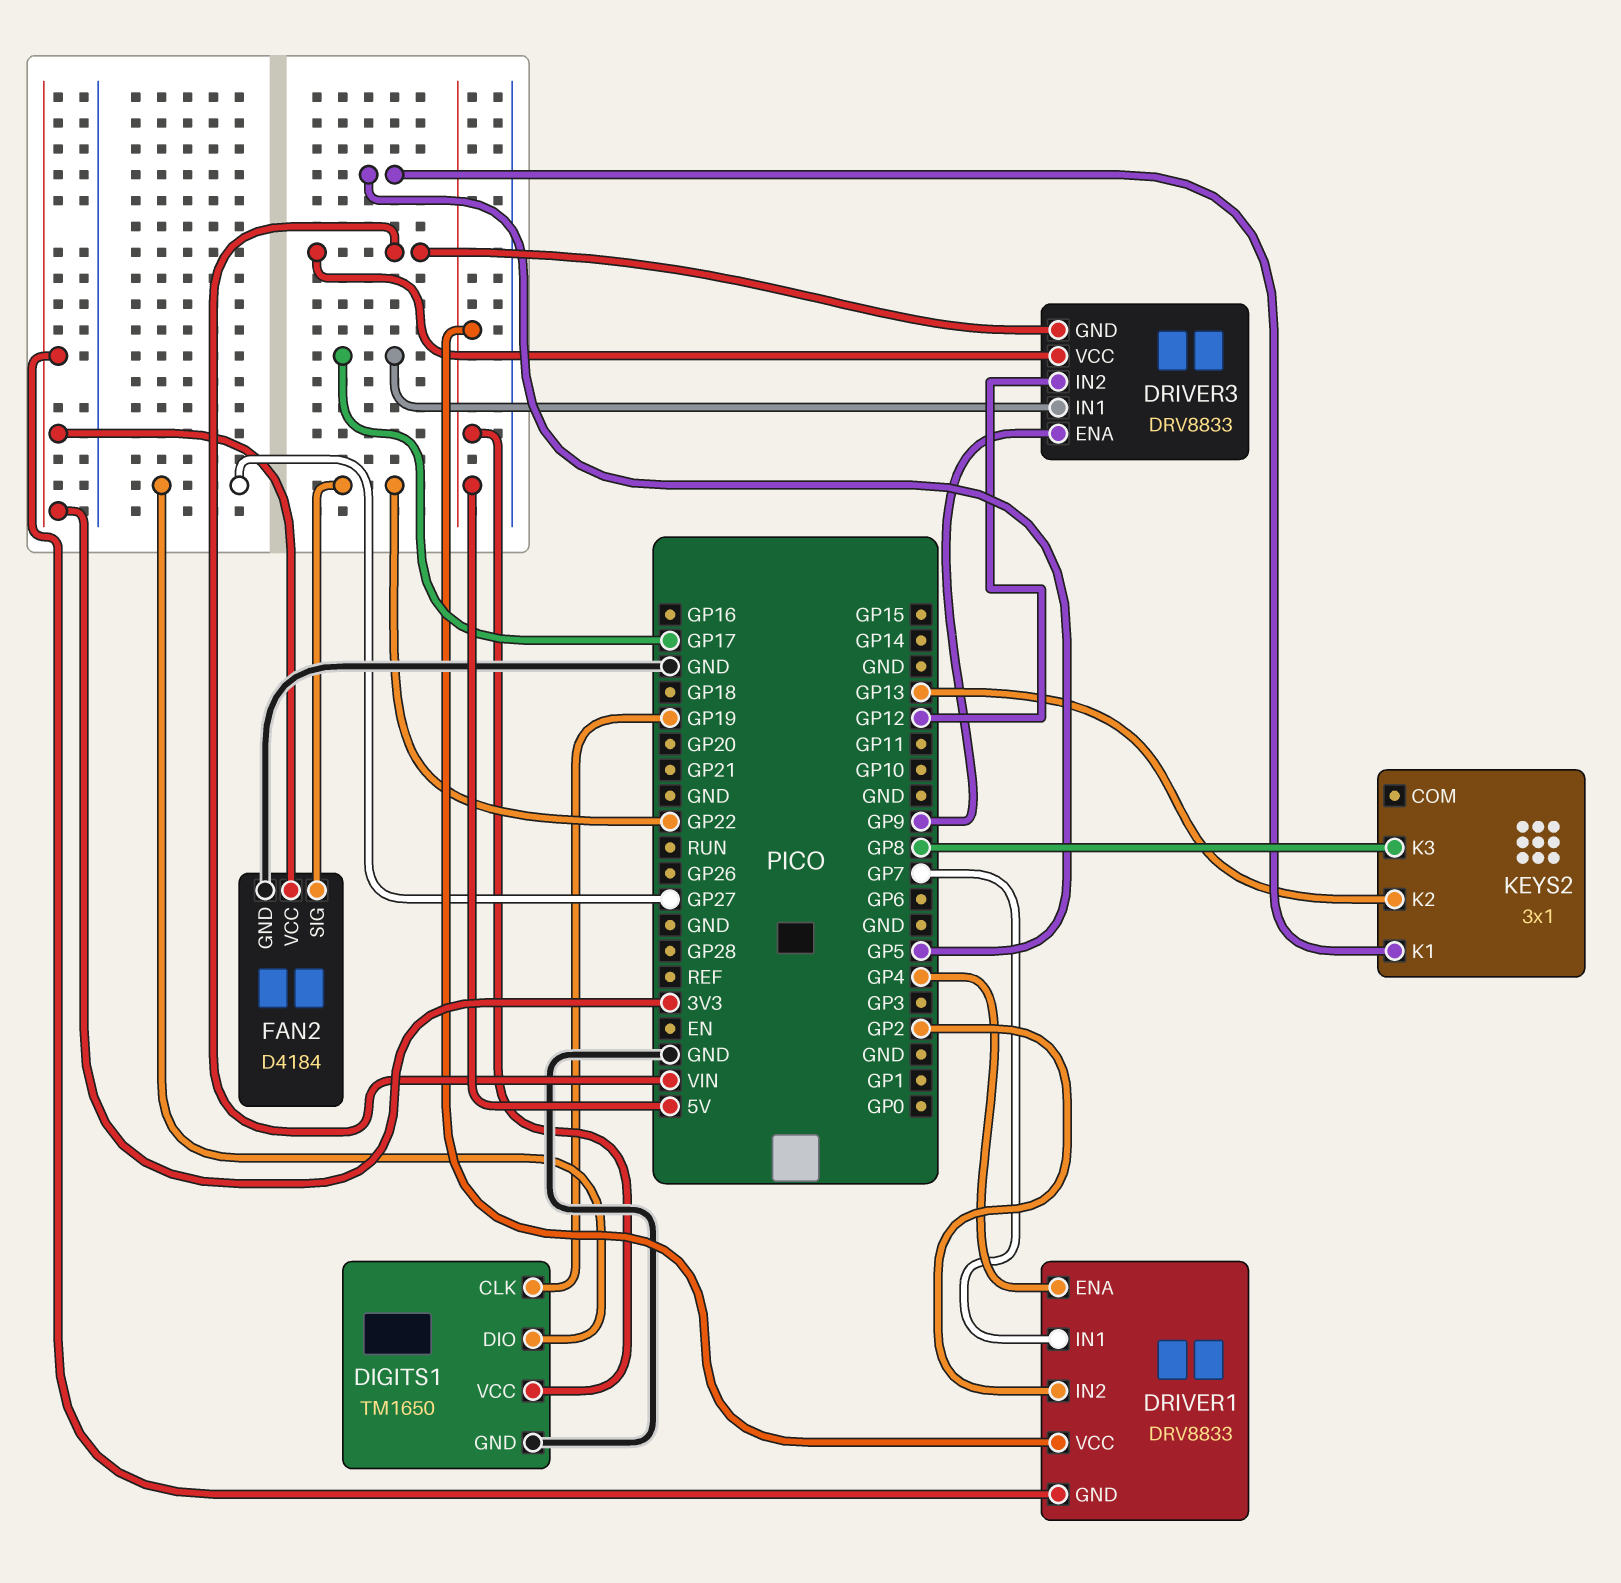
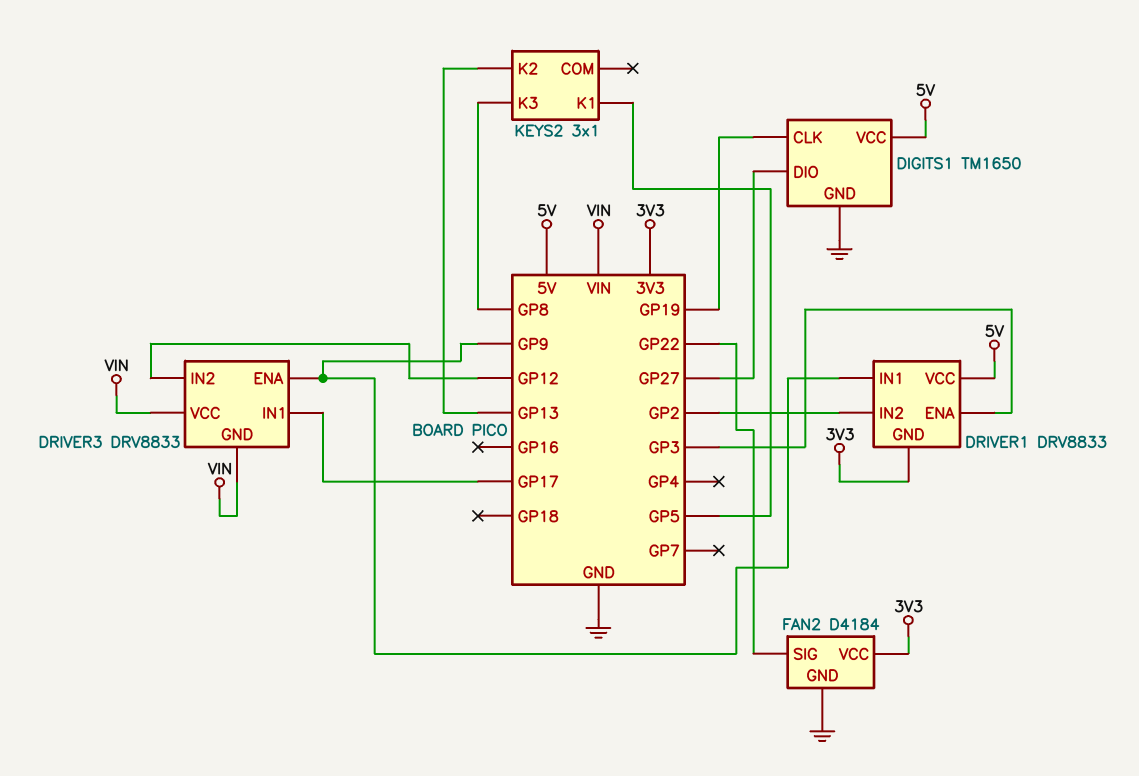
DRIVER1 pin ENA: GP4 -> GP3
DRIVER1 pin IN1: GP7 -> GP9

